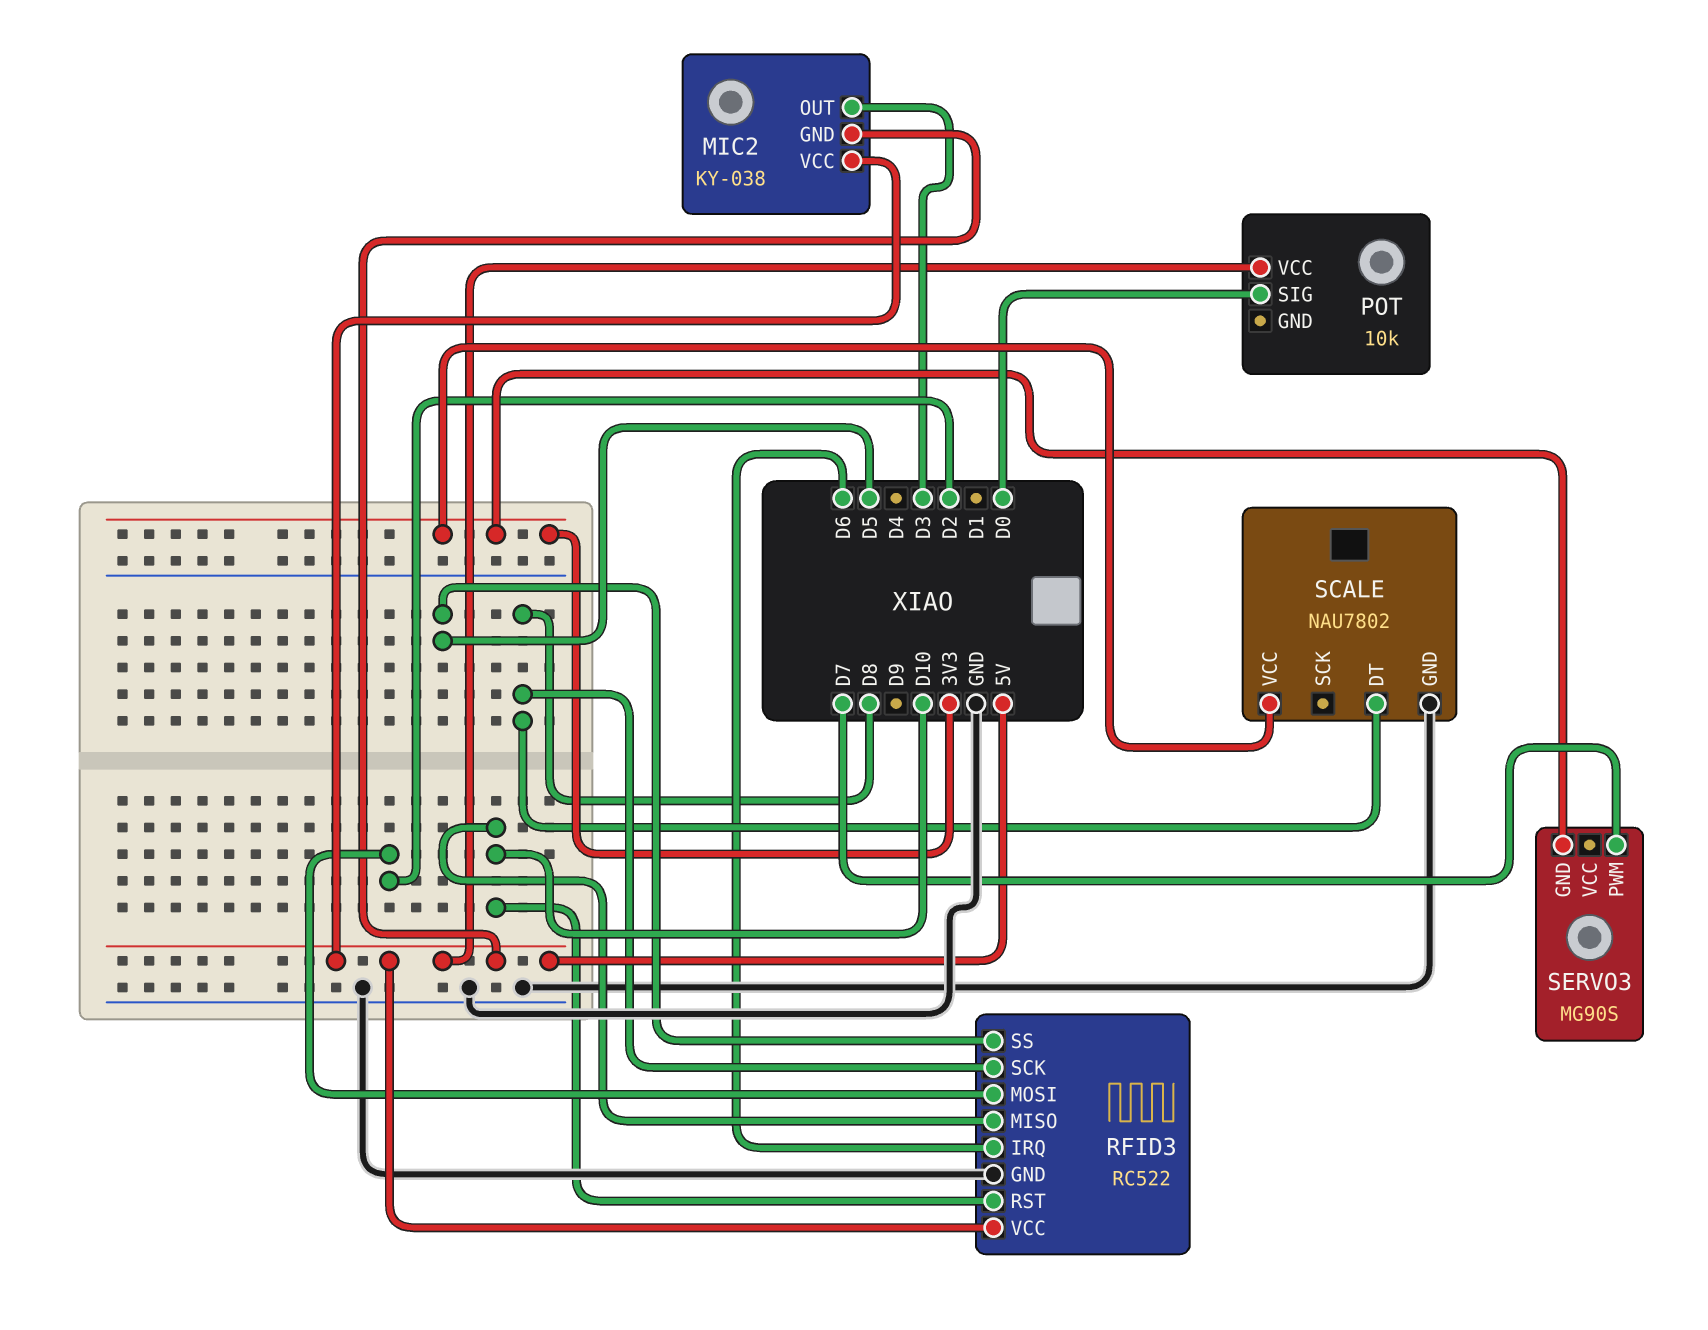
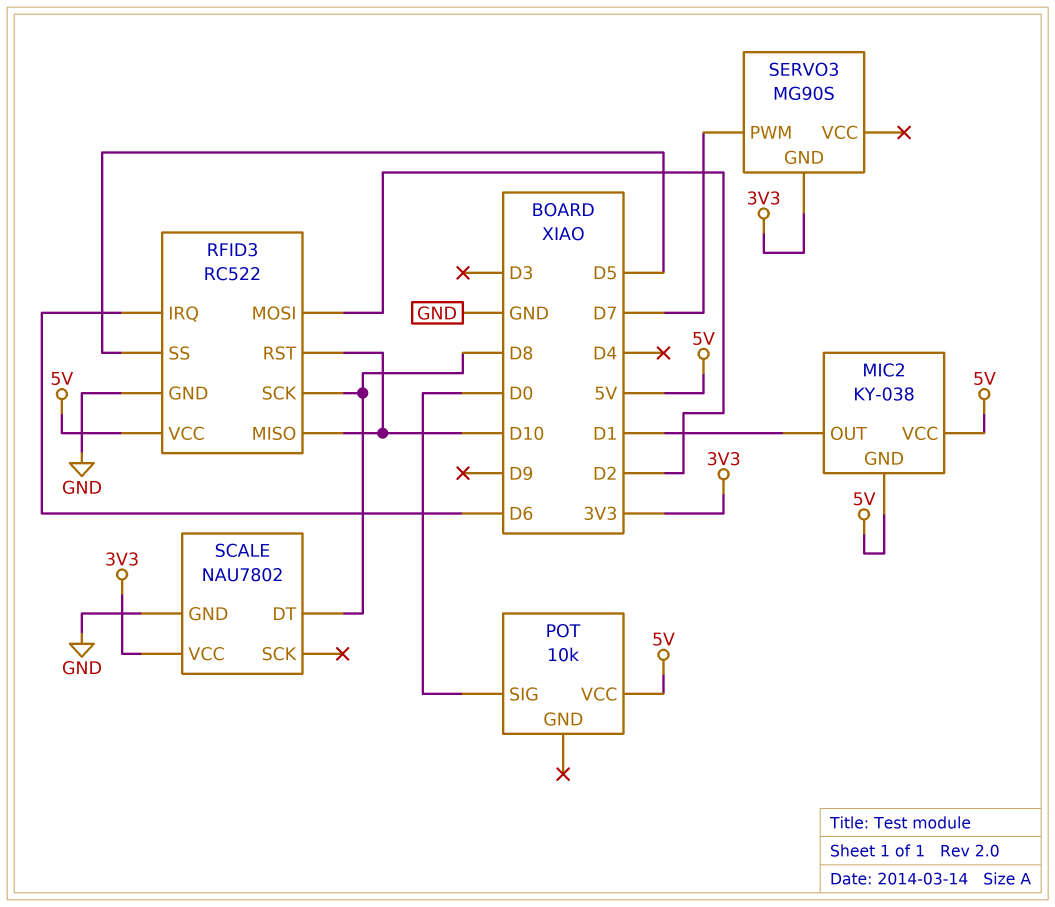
MIC2 pin OUT: D3 -> D1

